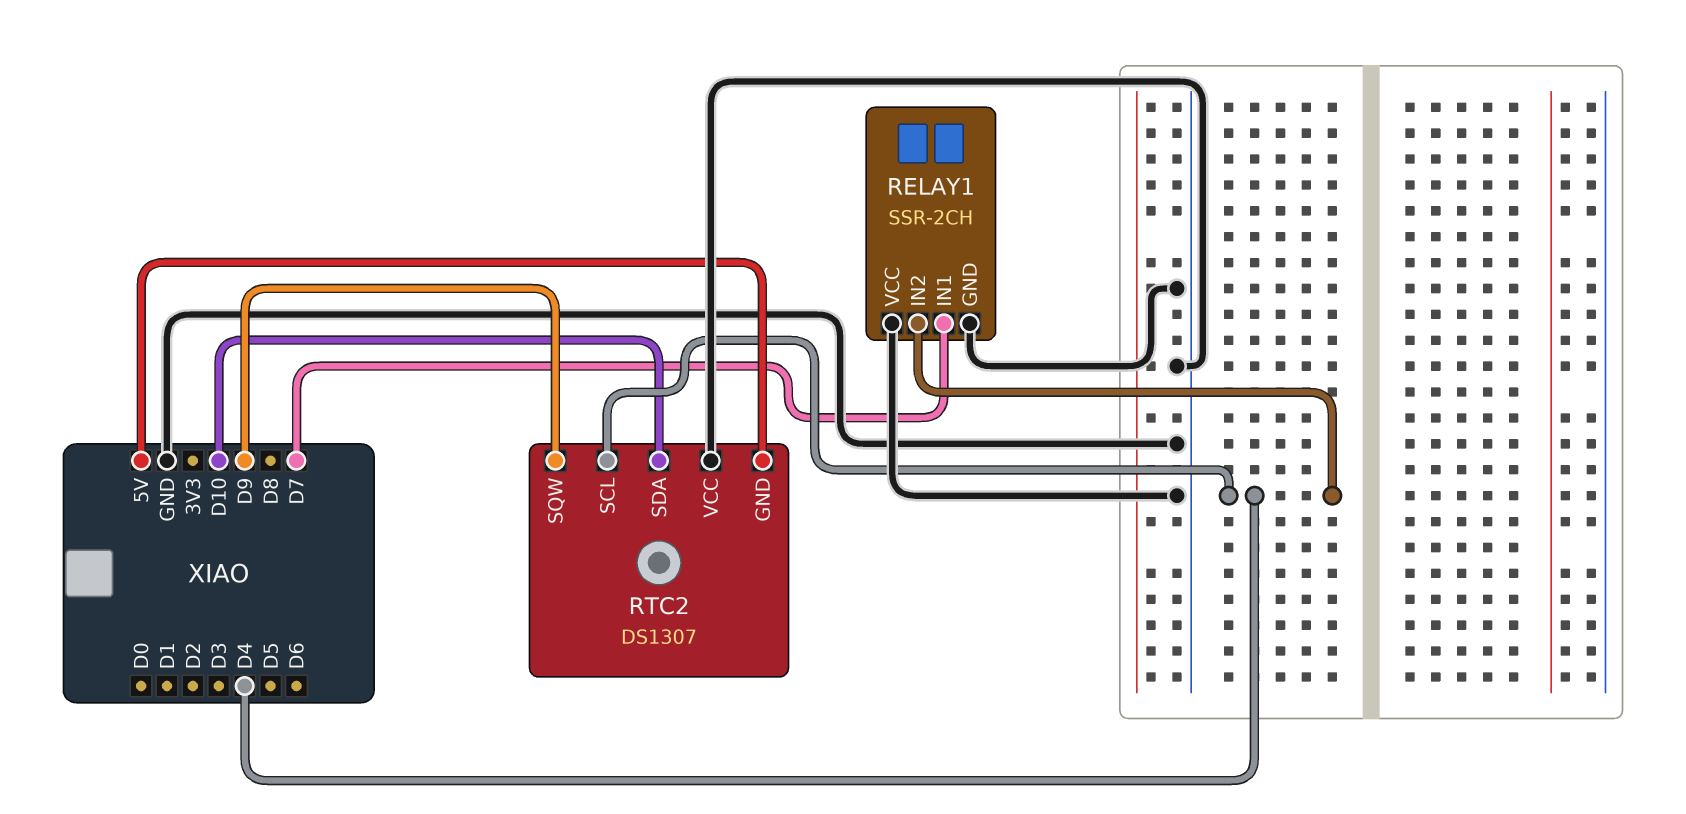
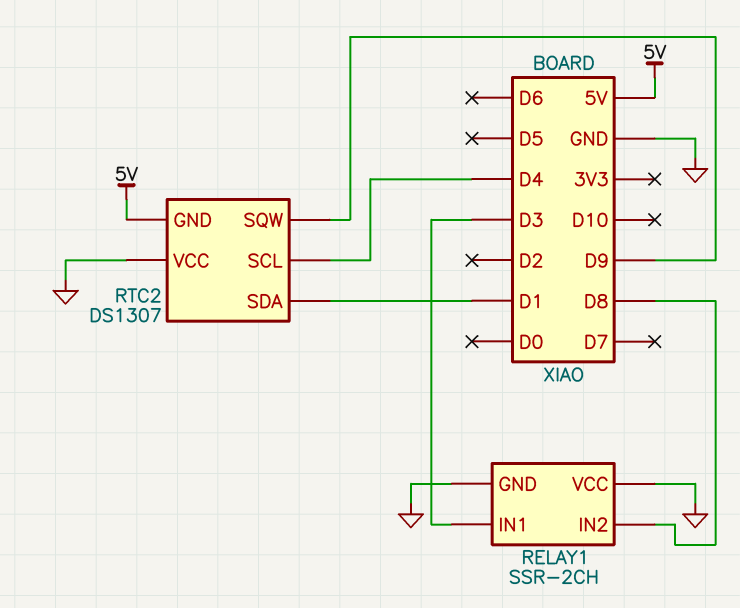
RELAY1 pin IN1: D7 -> D3
RELAY1 pin IN2: D4 -> D8
RTC2 pin SDA: D10 -> D1

